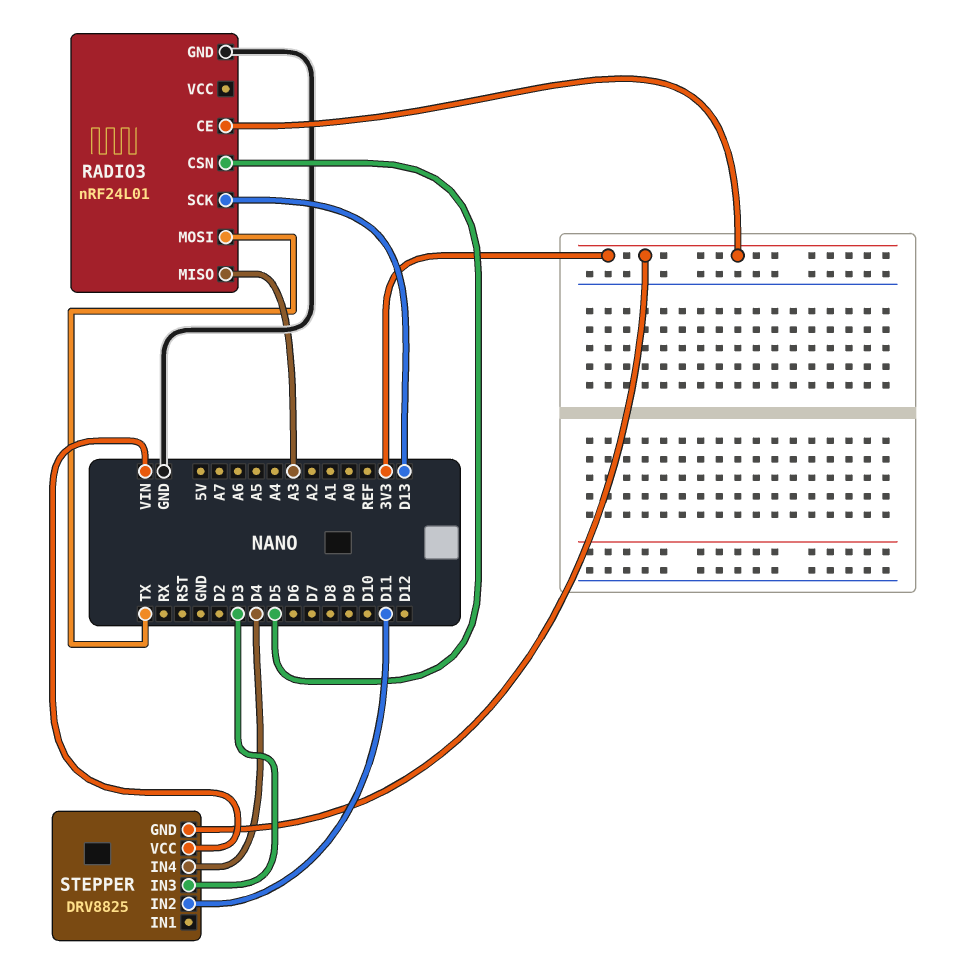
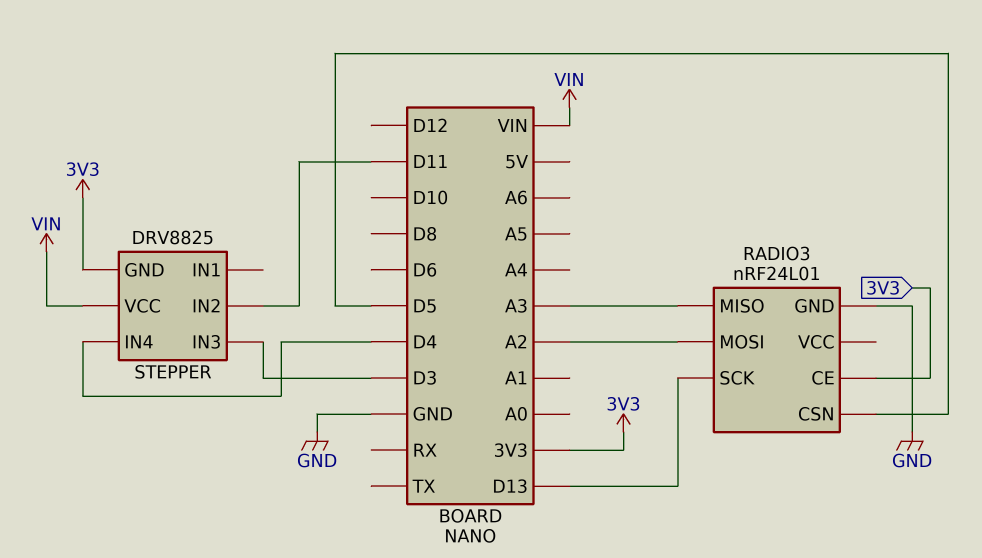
RADIO3 pin MOSI: TX -> A2

